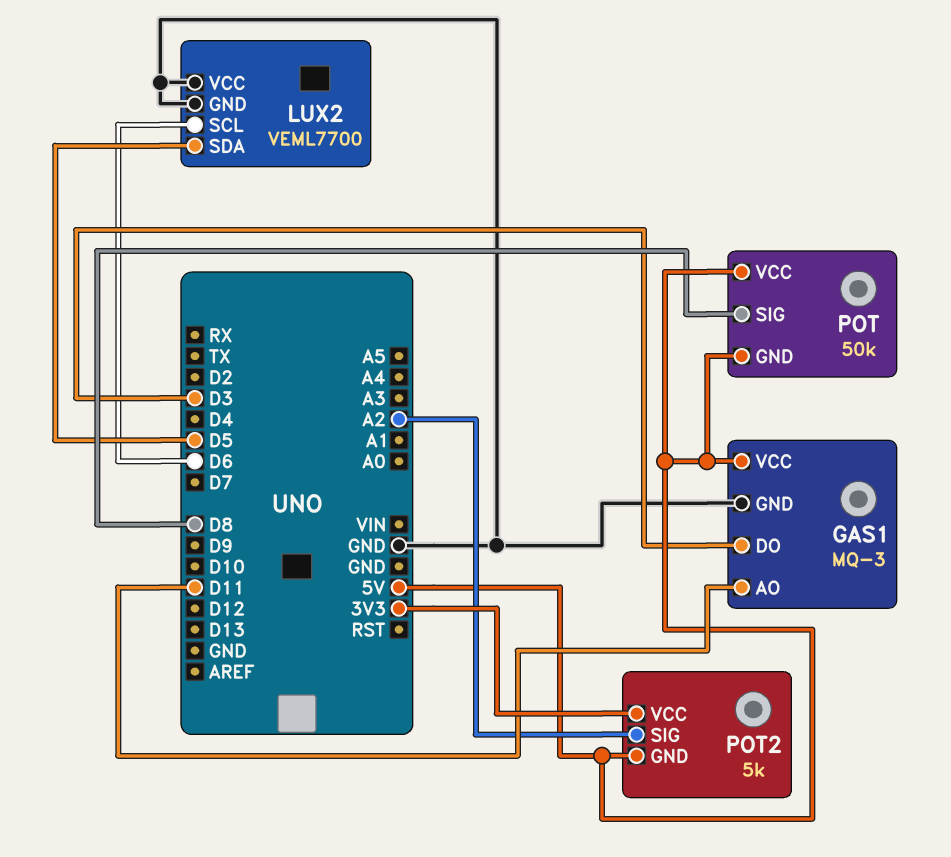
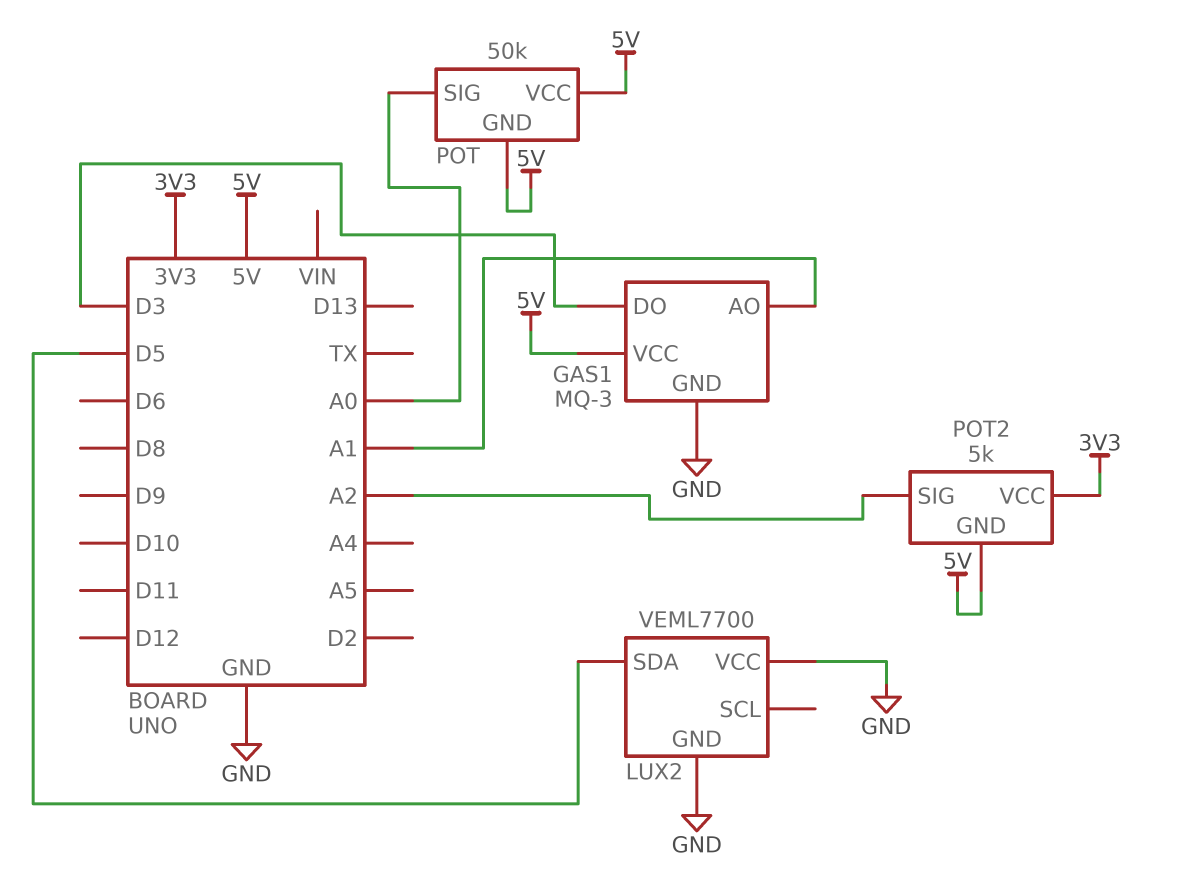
GAS1 pin AO: D11 -> A1
LUX2 pin SCL: D6 -> none
POT pin SIG: D8 -> A0

